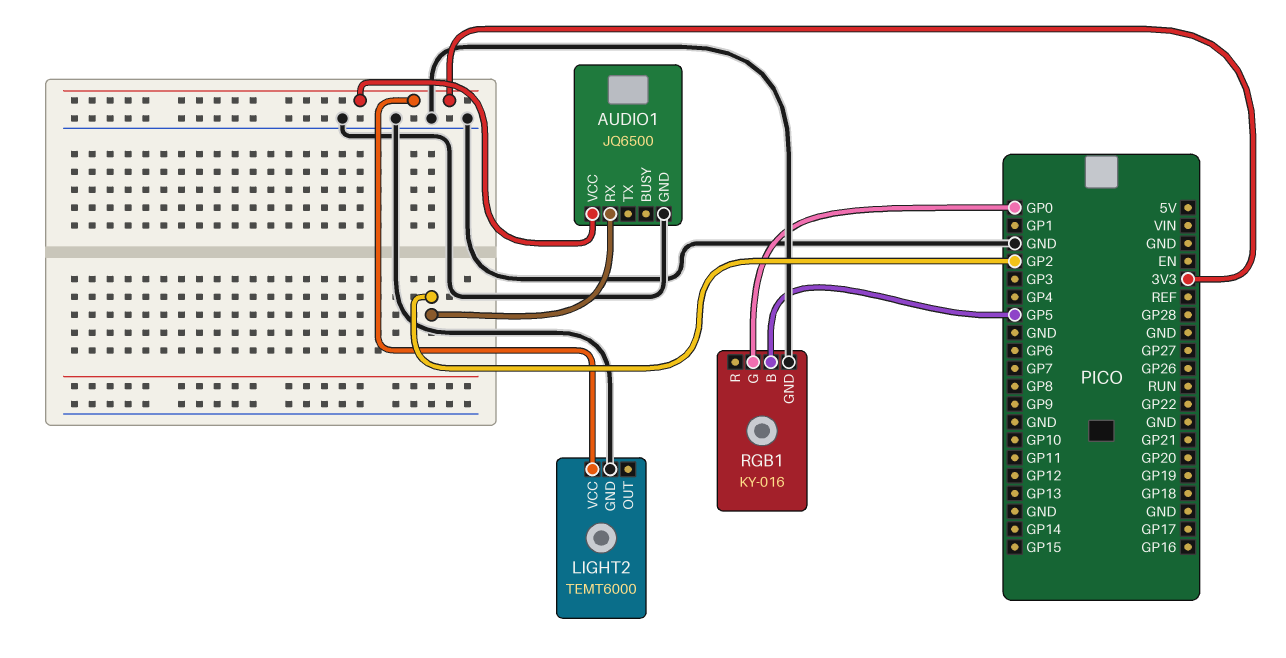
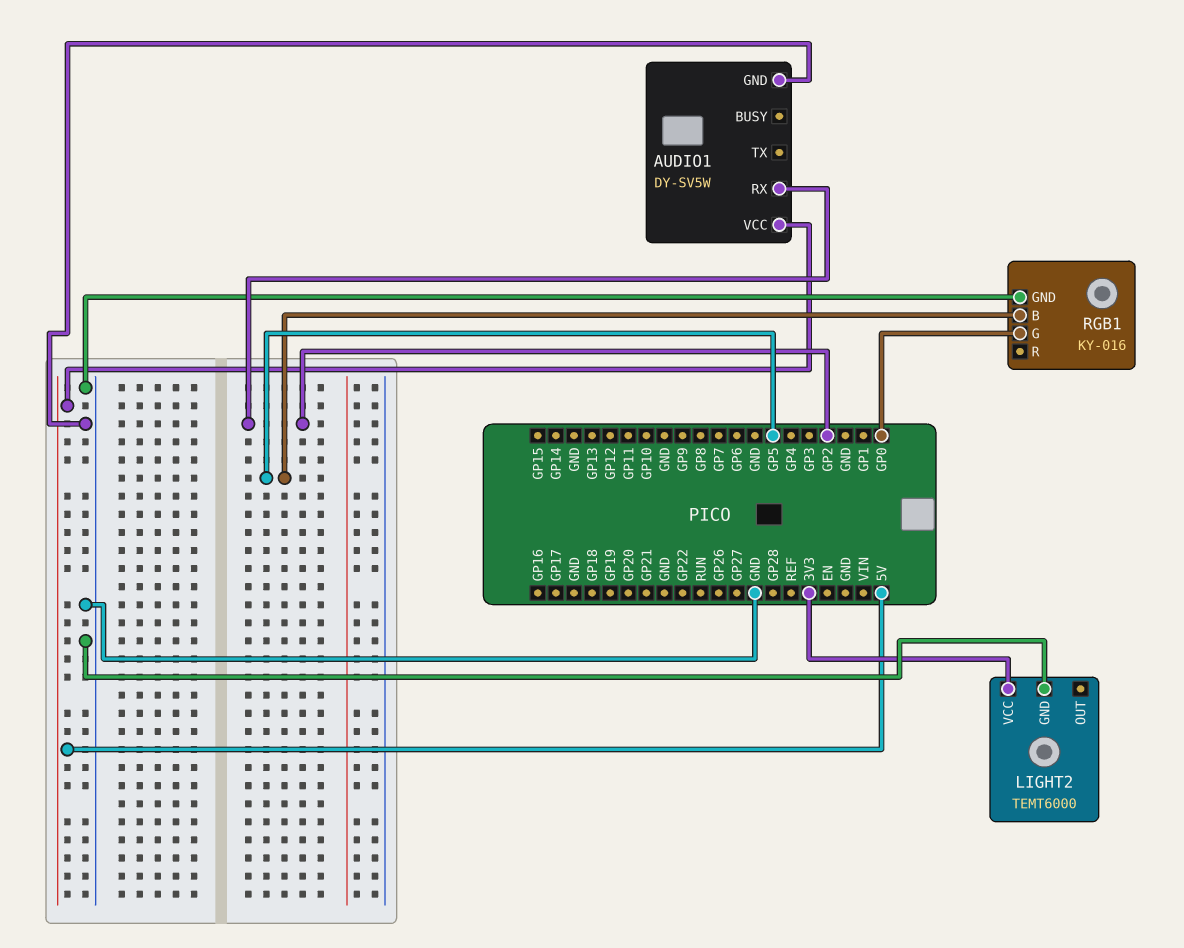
AUDIO1: JQ6500 -> DY-SV5W
AUDIO1 pin VCC: 3V3 -> 5V

